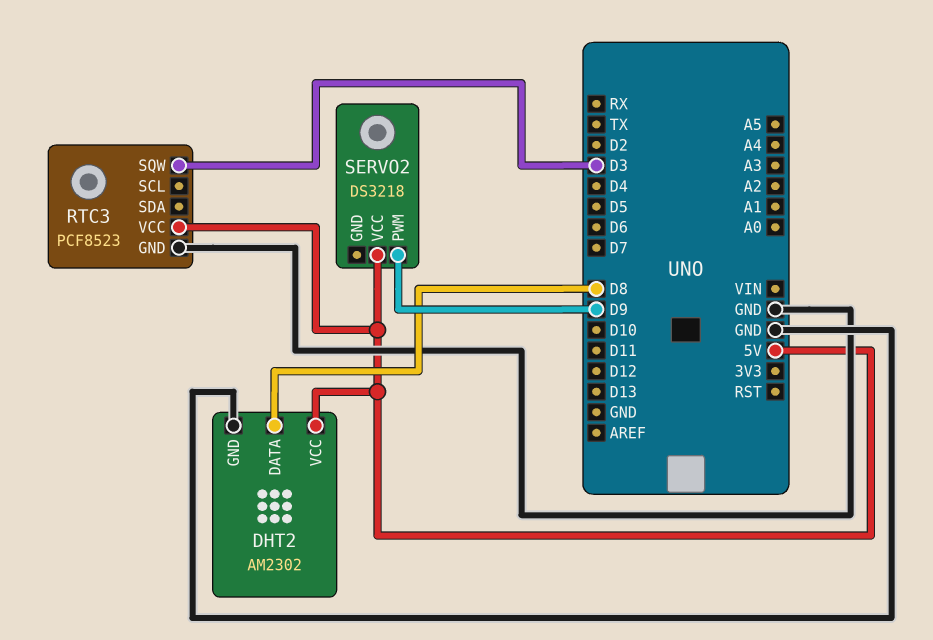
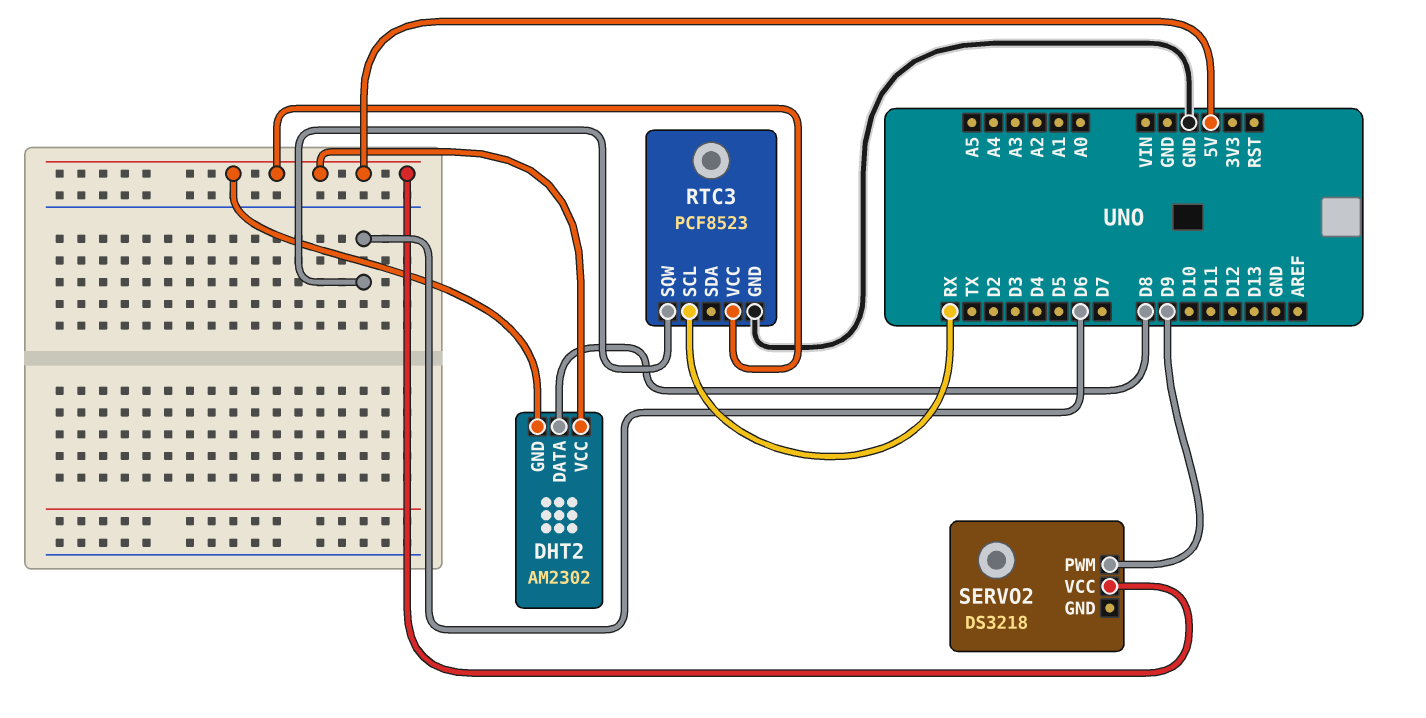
DHT2 pin GND: GND -> 5V
RTC3 pin SCL: none -> RX
RTC3 pin SQW: D3 -> D6

